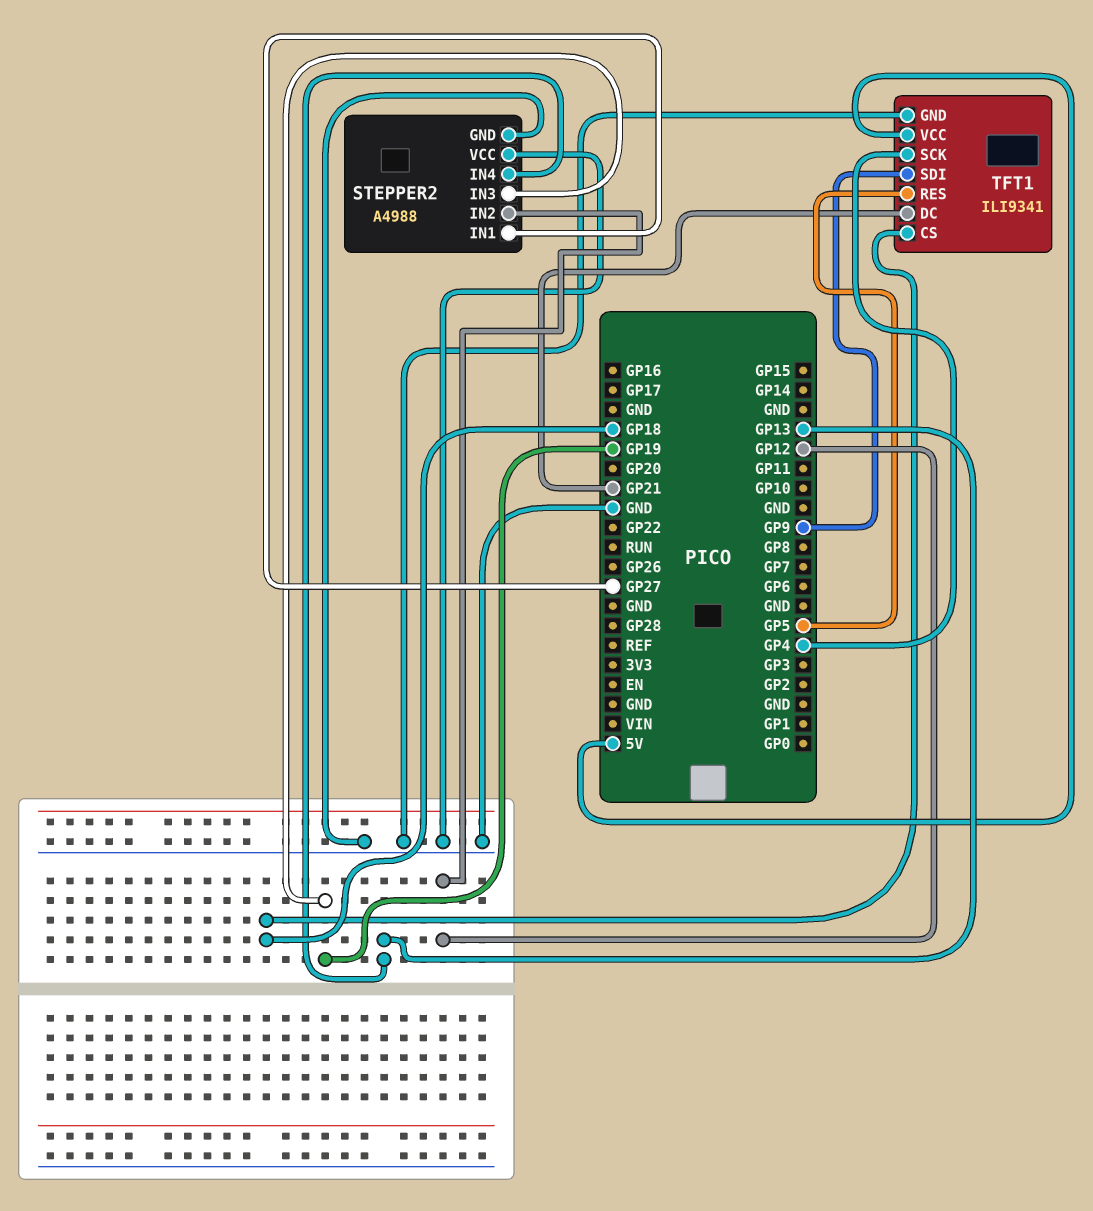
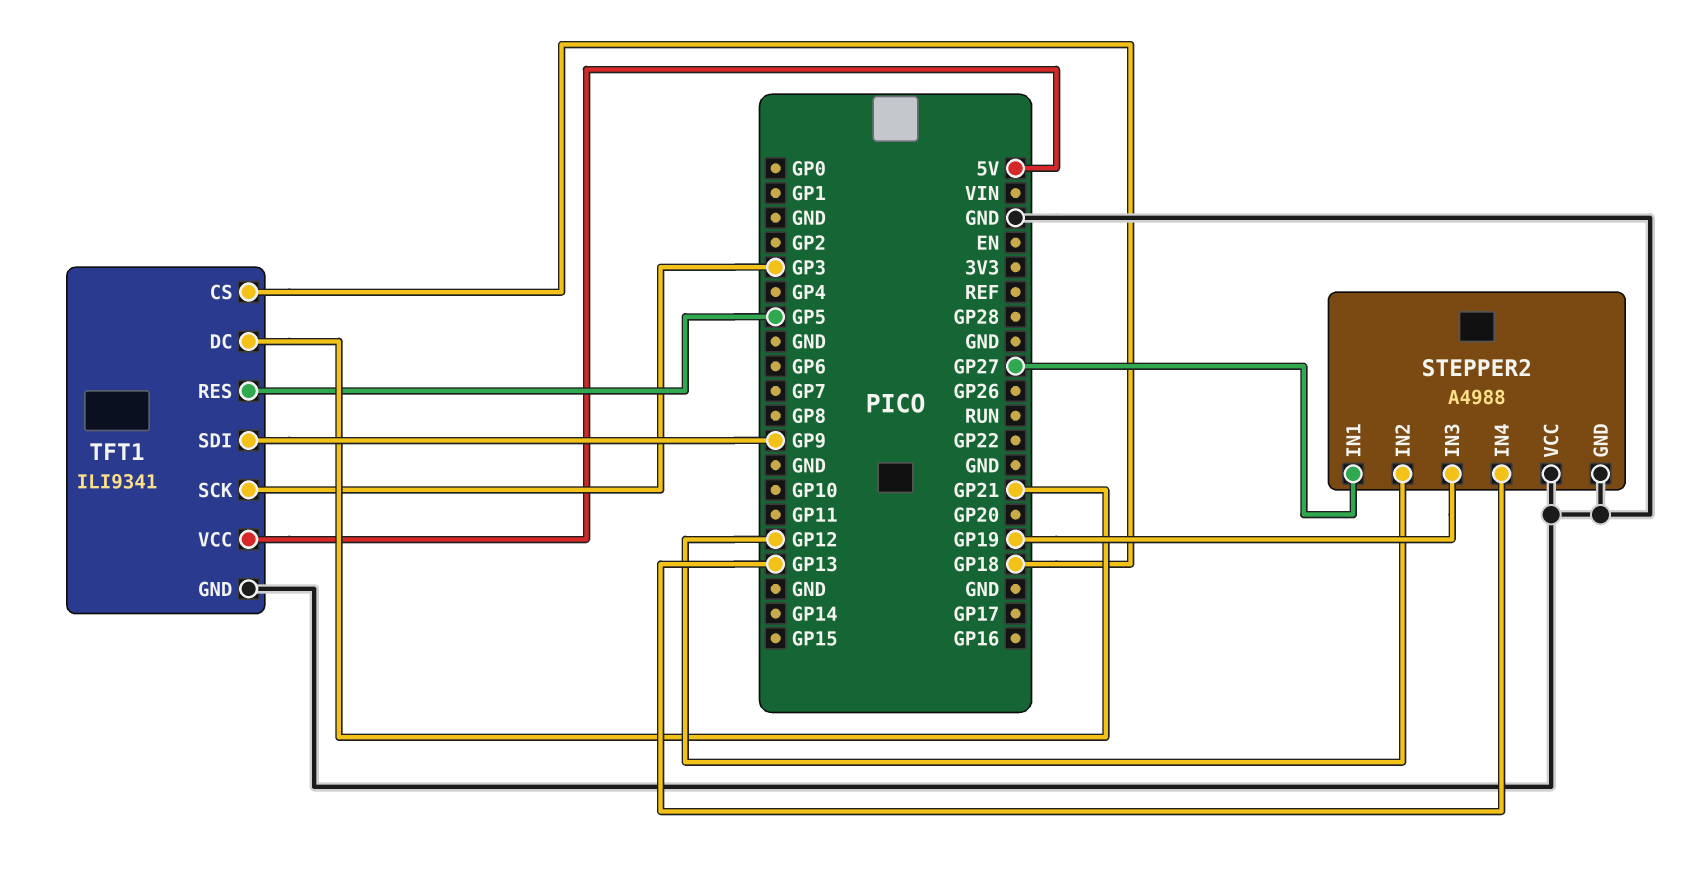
TFT1 pin SCK: GP4 -> GP3

